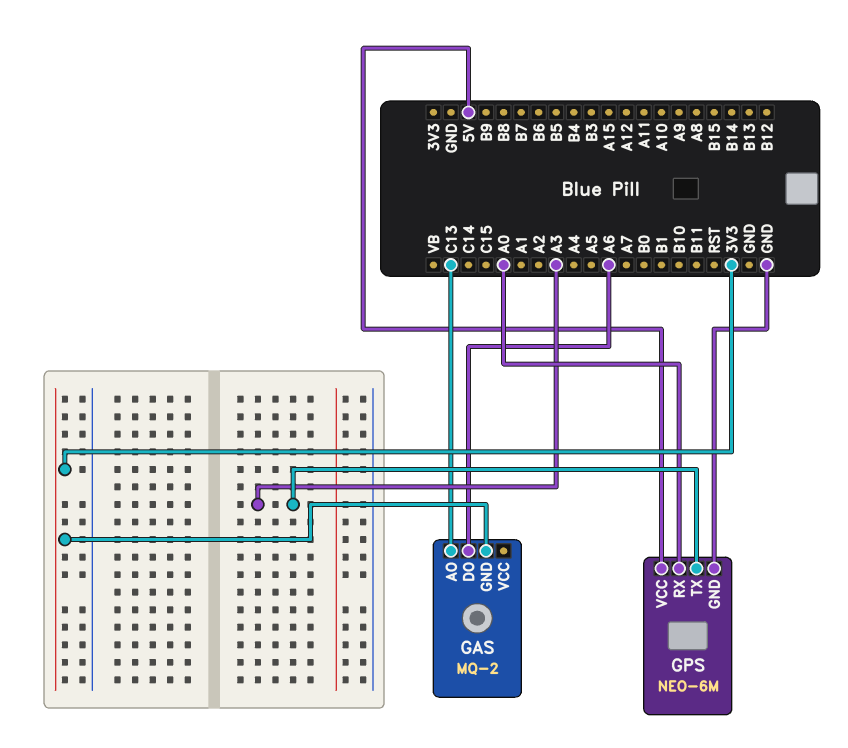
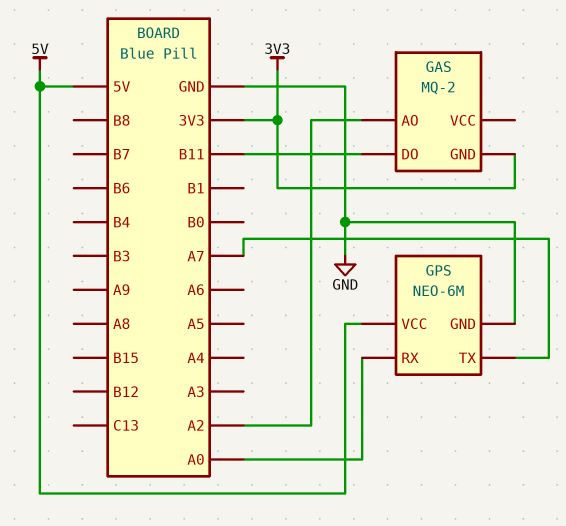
GAS pin AO: C13 -> A2
GAS pin DO: A6 -> B11
GPS pin TX: A3 -> A7

